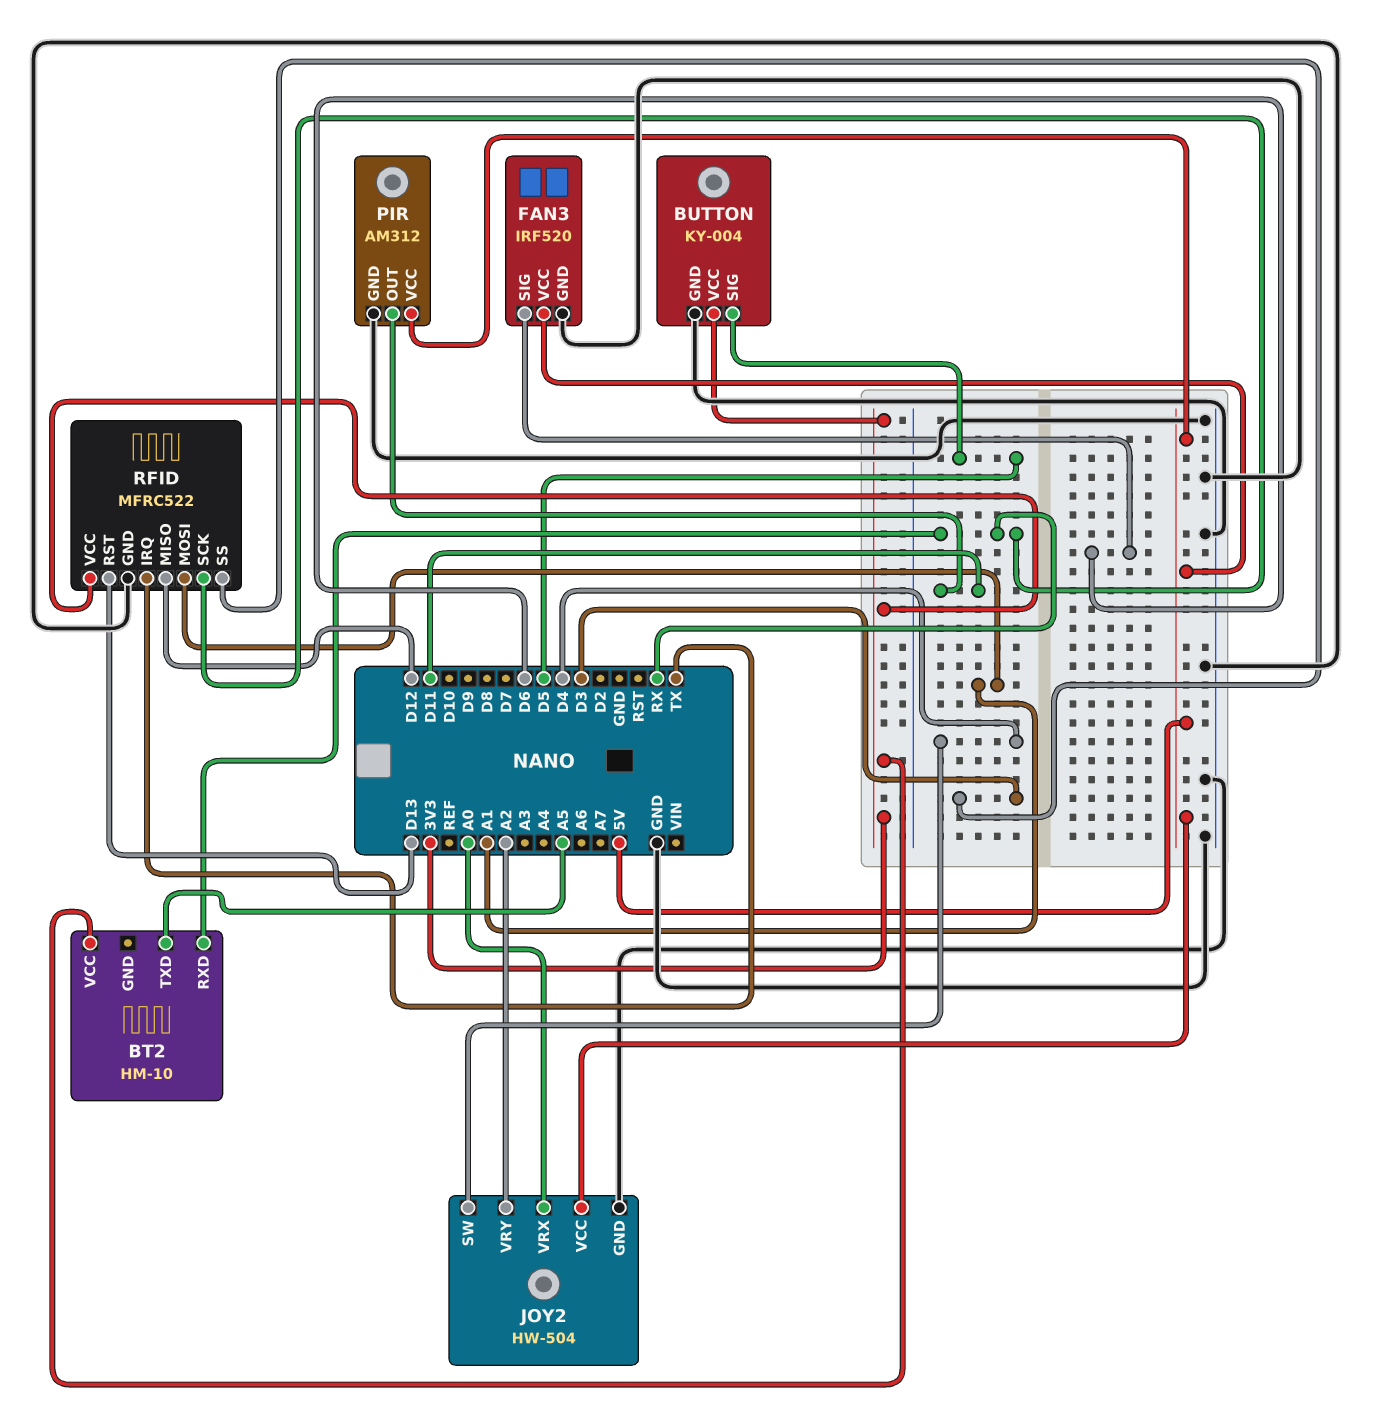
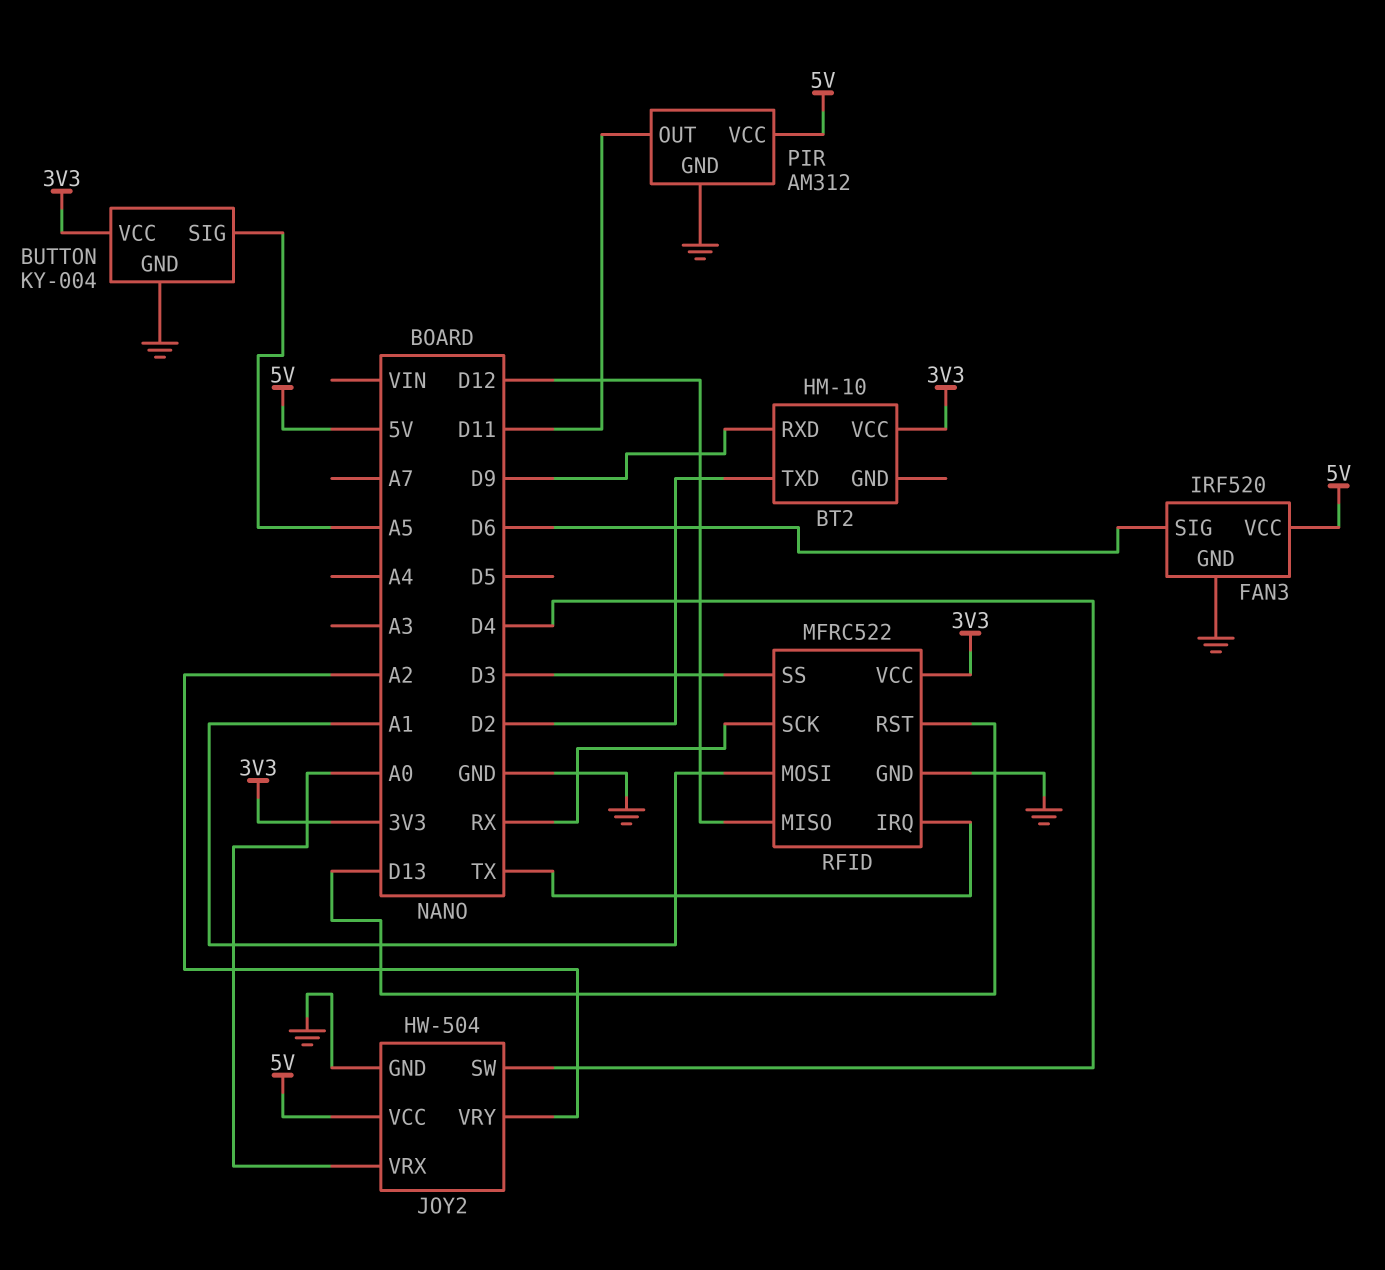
BT2 pin RXD: RX -> D9
BT2 pin TXD: A5 -> D2
BUTTON pin SIG: D5 -> A5

